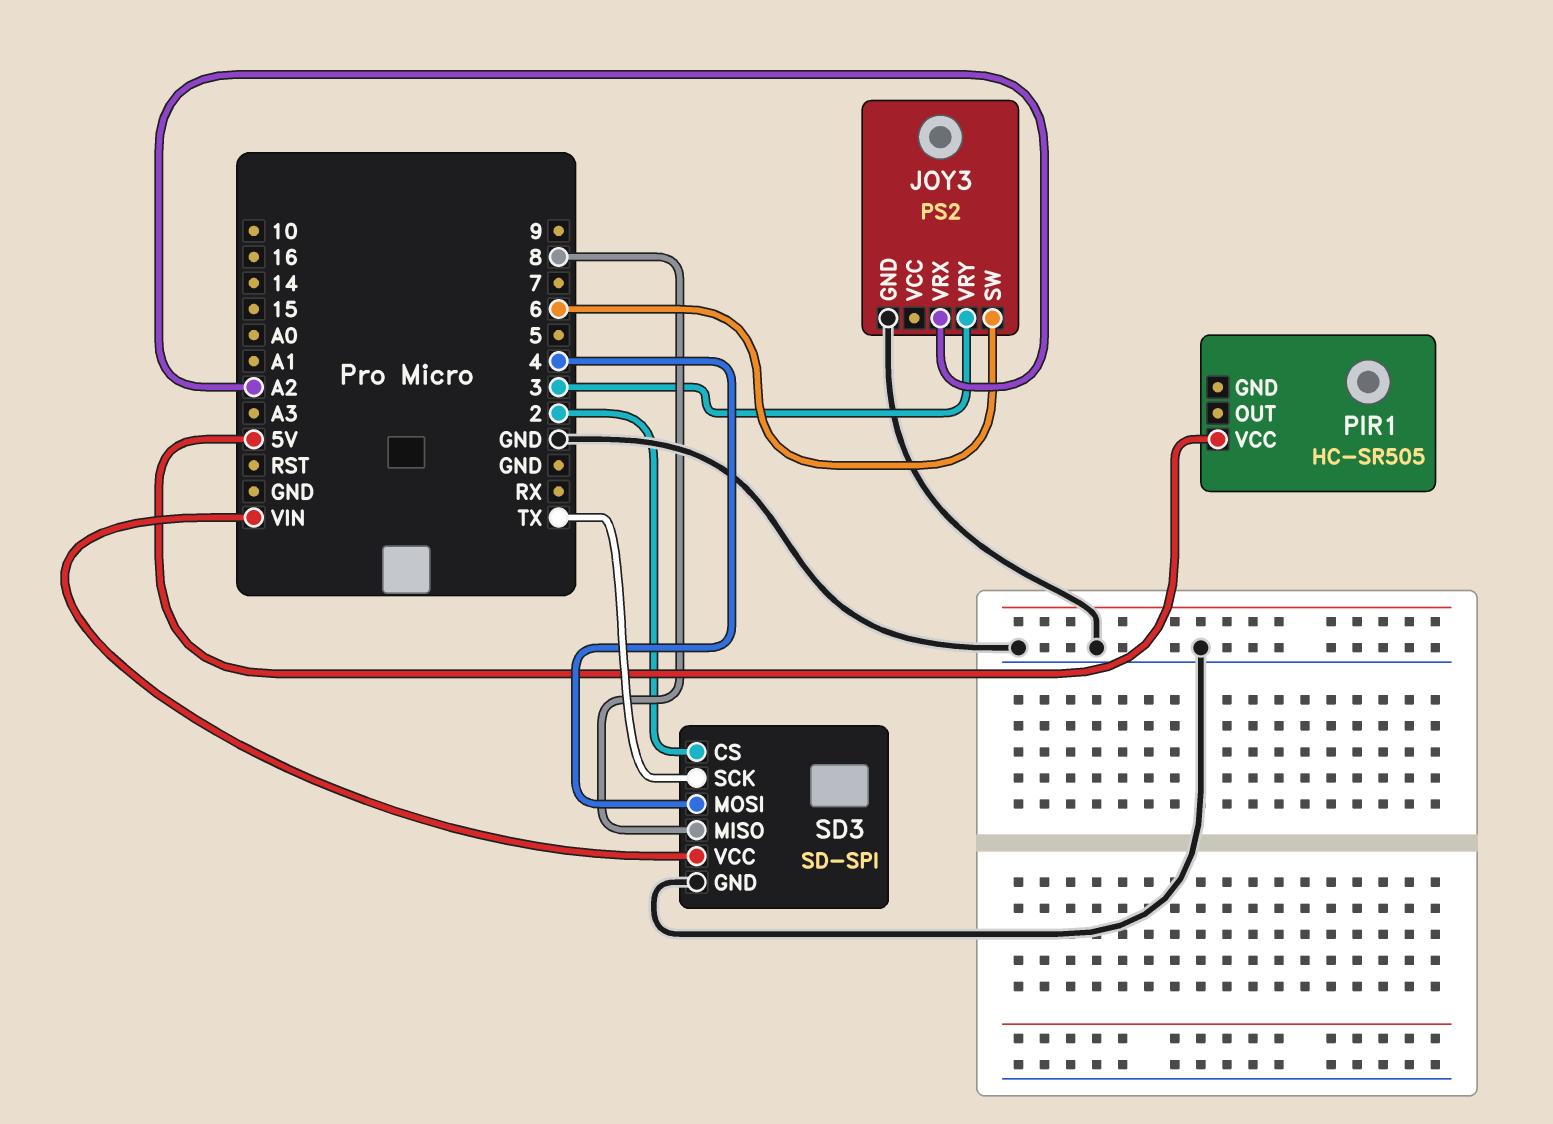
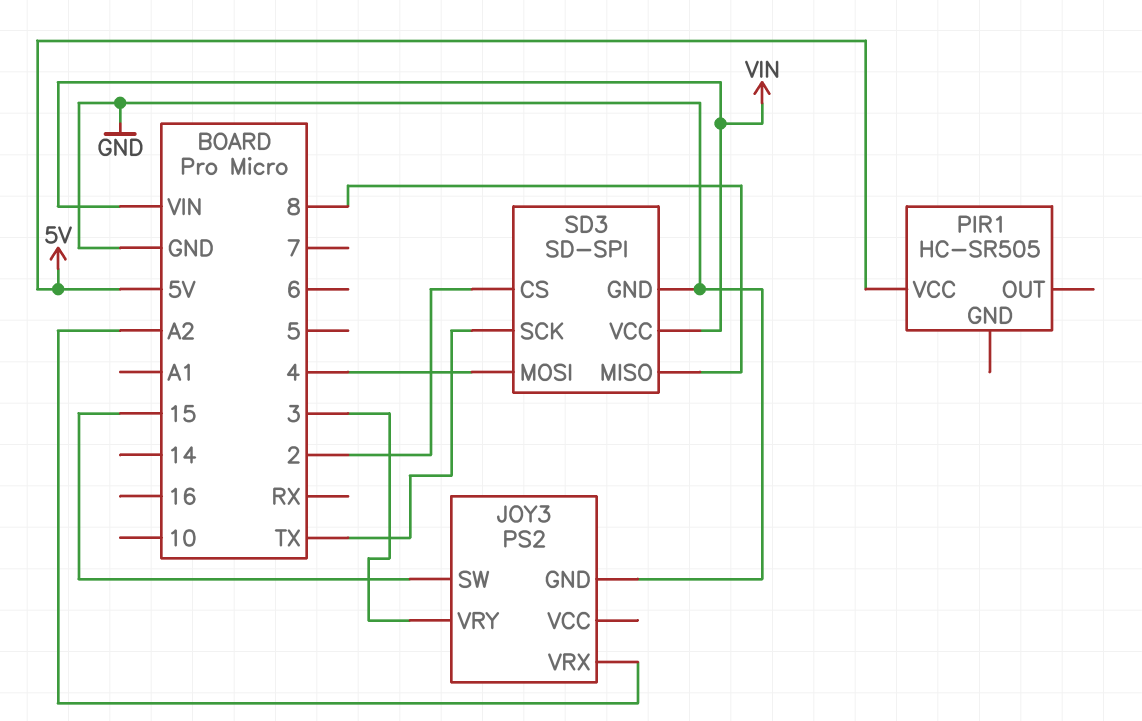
JOY3 pin SW: 6 -> 15

